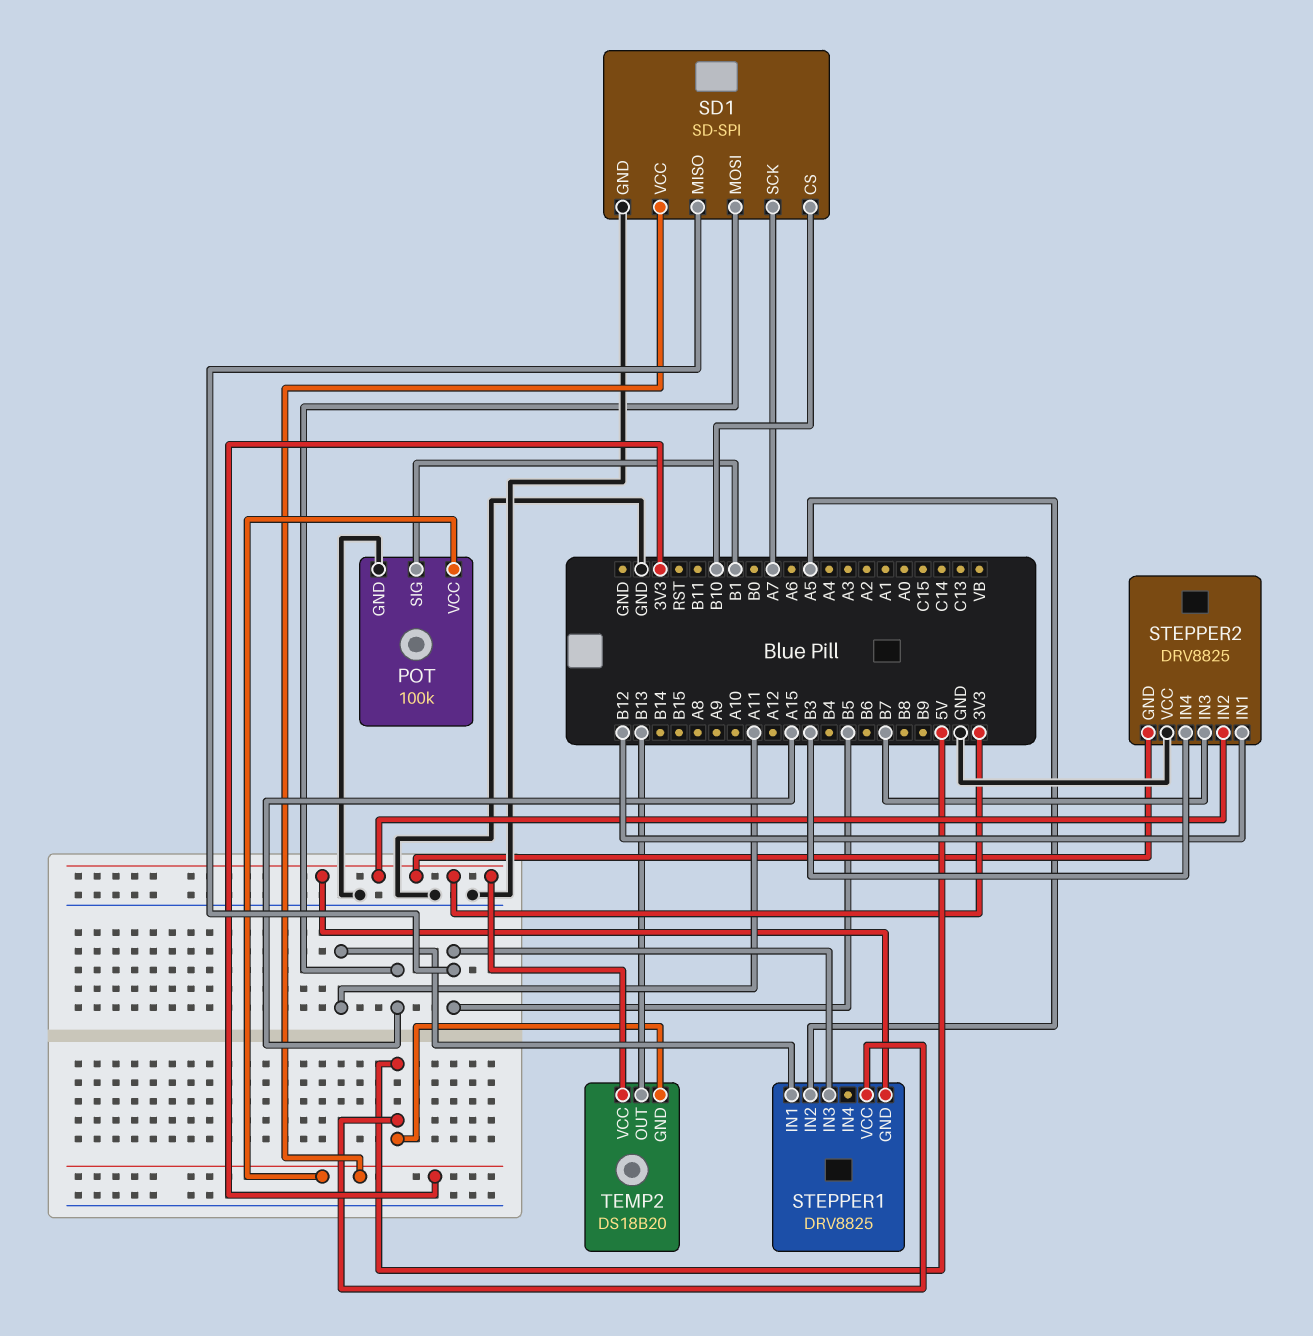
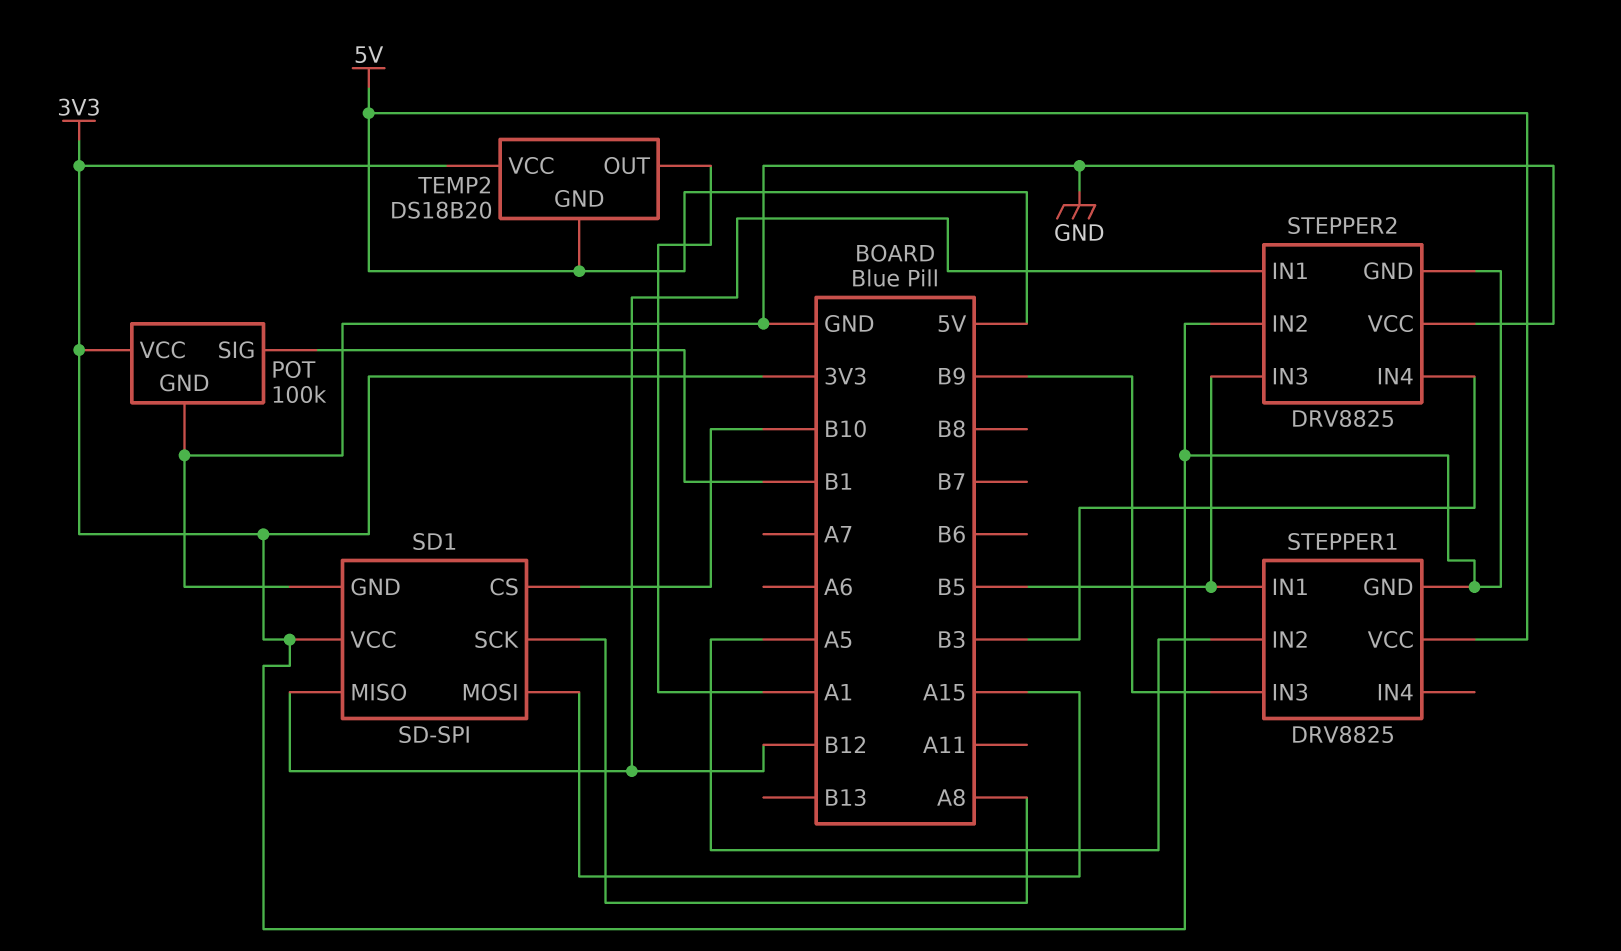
SD1 pin MISO: B5 -> B12
SD1 pin SCK: A7 -> A8
STEPPER1 pin IN1: A11 -> B5
STEPPER1 pin IN3: B5 -> B9
STEPPER2 pin IN3: B7 -> B5
TEMP2 pin OUT: B13 -> A1

